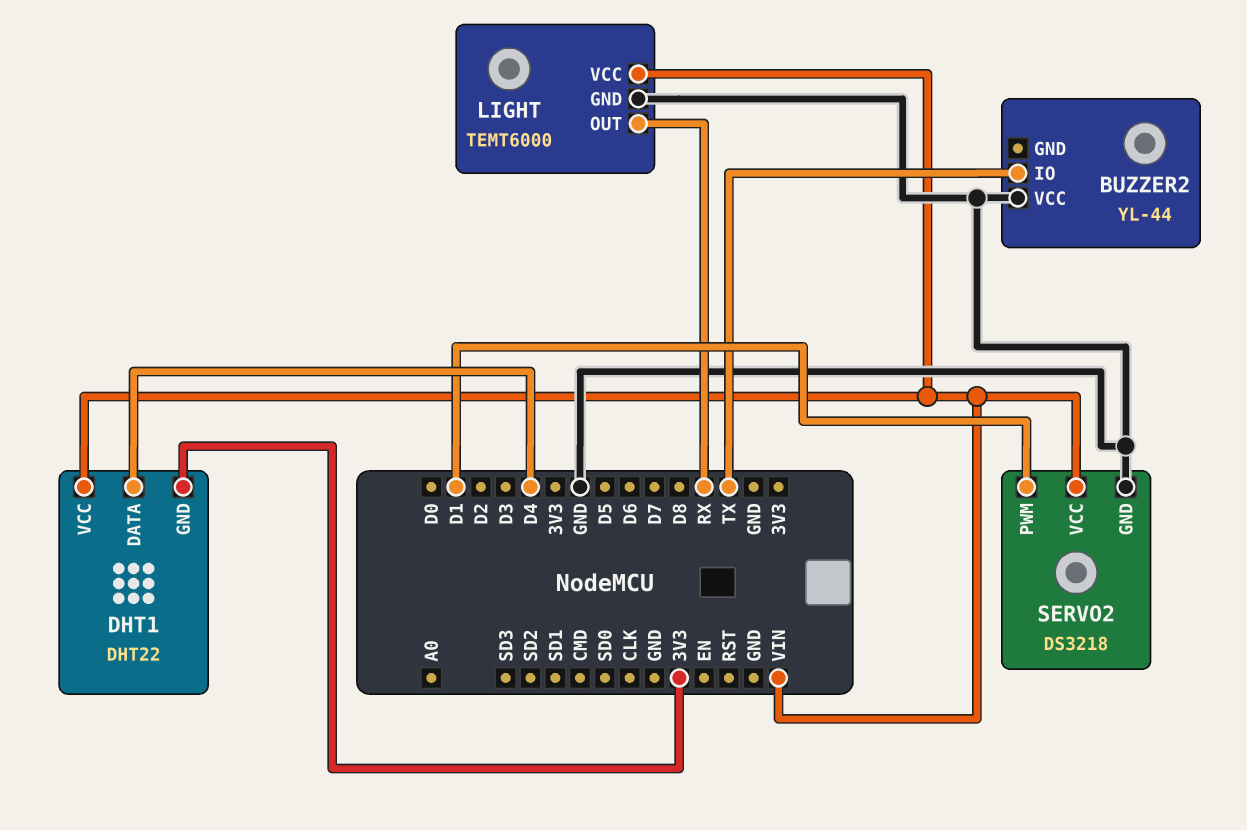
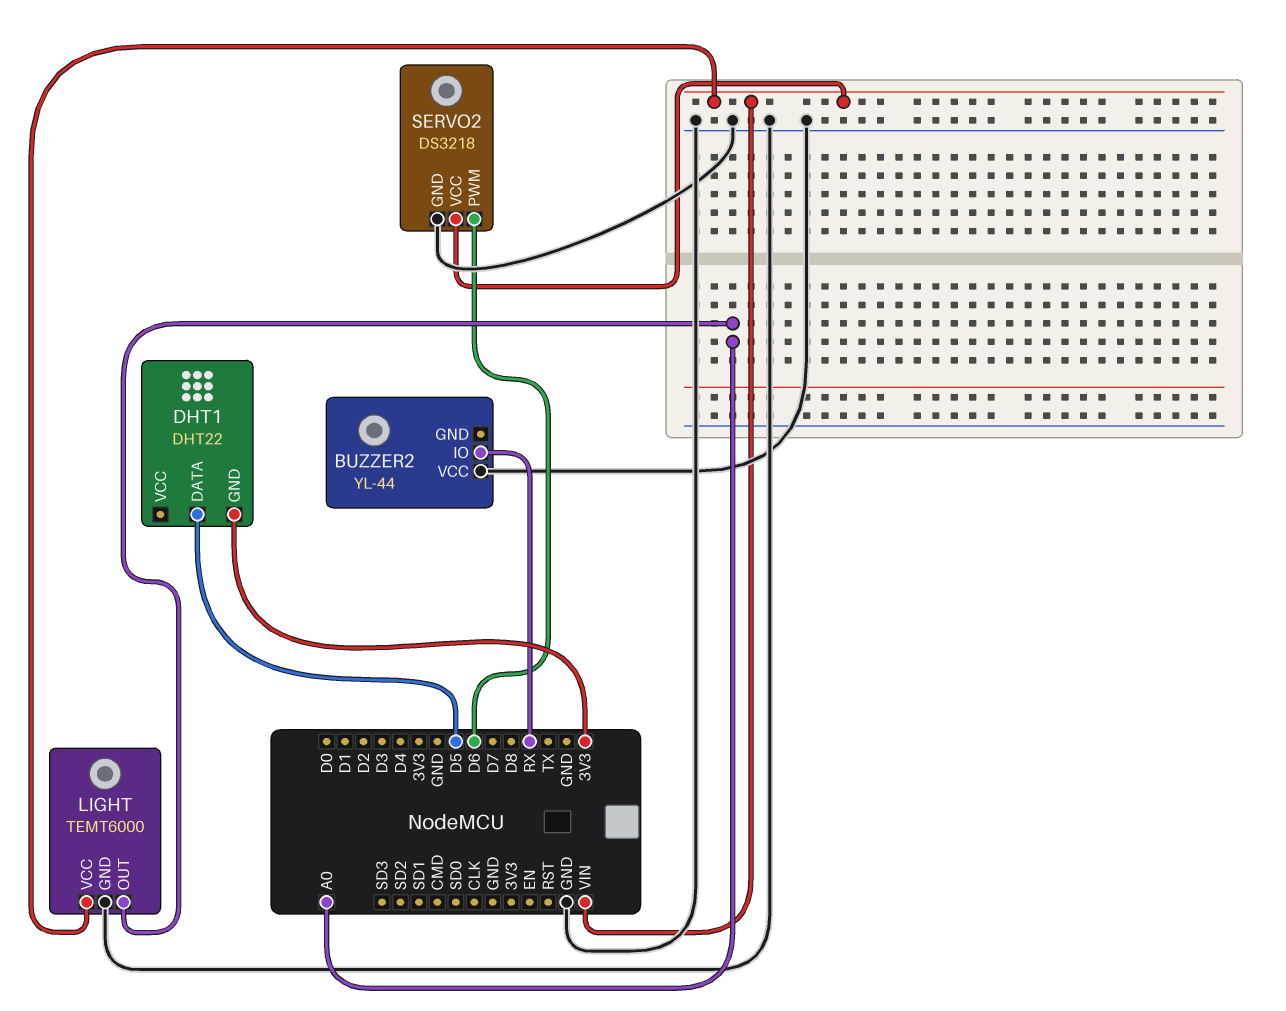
BUZZER2 pin IO: TX -> RX
DHT1 pin DATA: D4 -> D5
DHT1 pin VCC: VIN -> none
LIGHT pin OUT: RX -> A0
SERVO2 pin PWM: D1 -> D6

